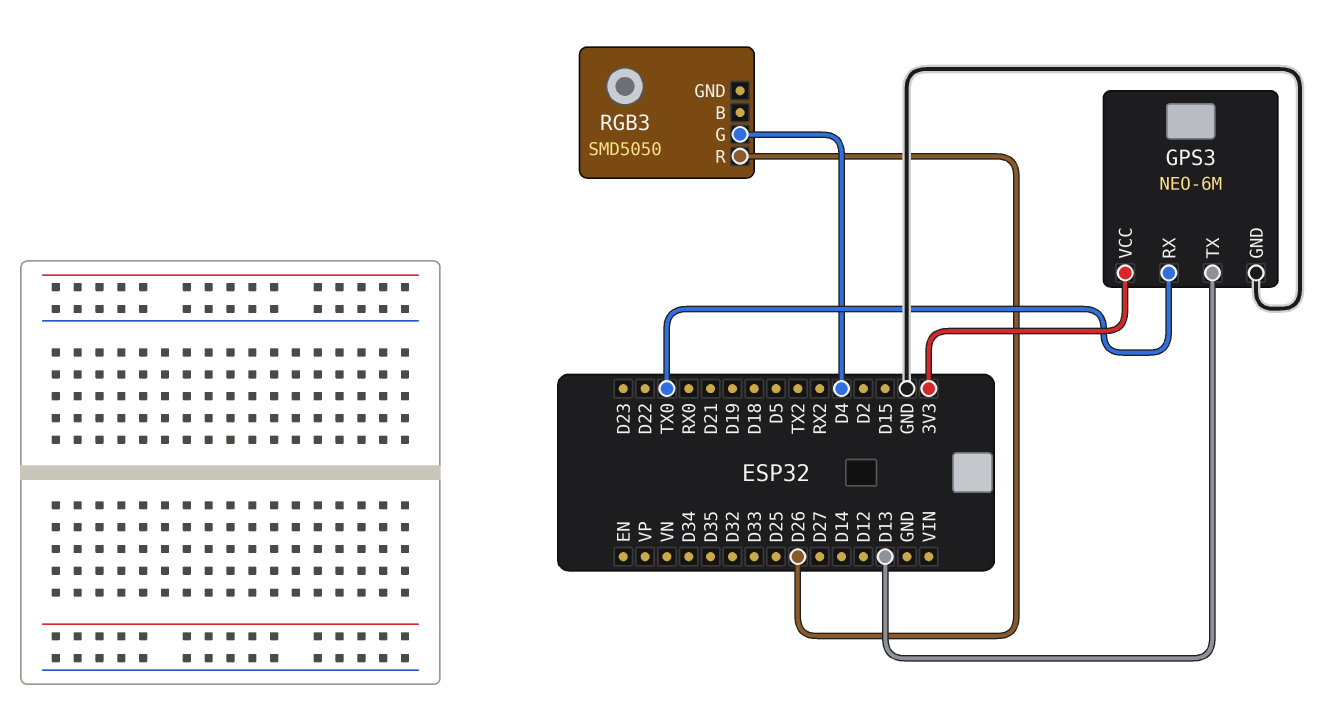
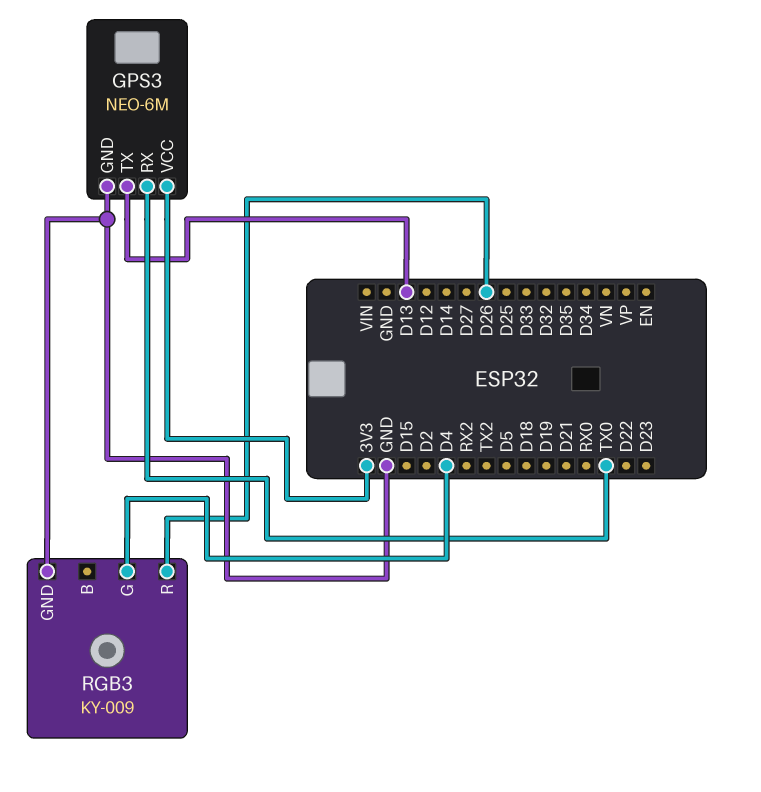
RGB3: SMD5050 -> KY-009
RGB3 pin GND: none -> GND

